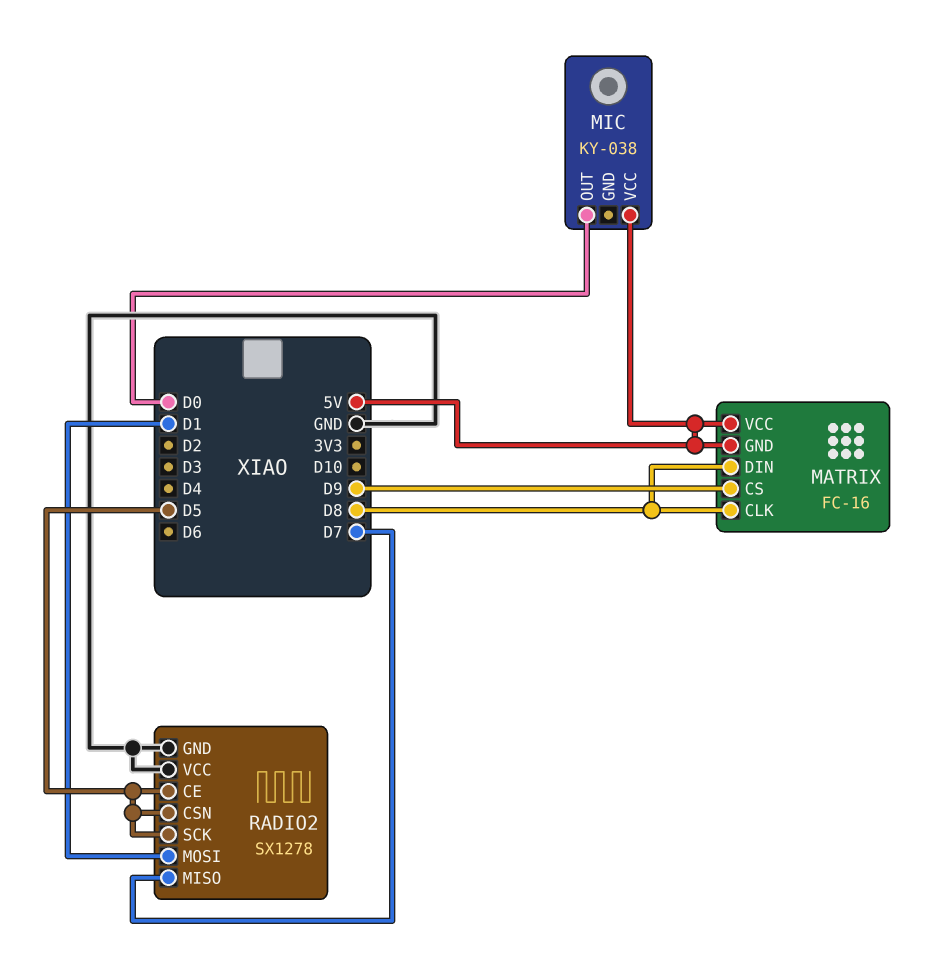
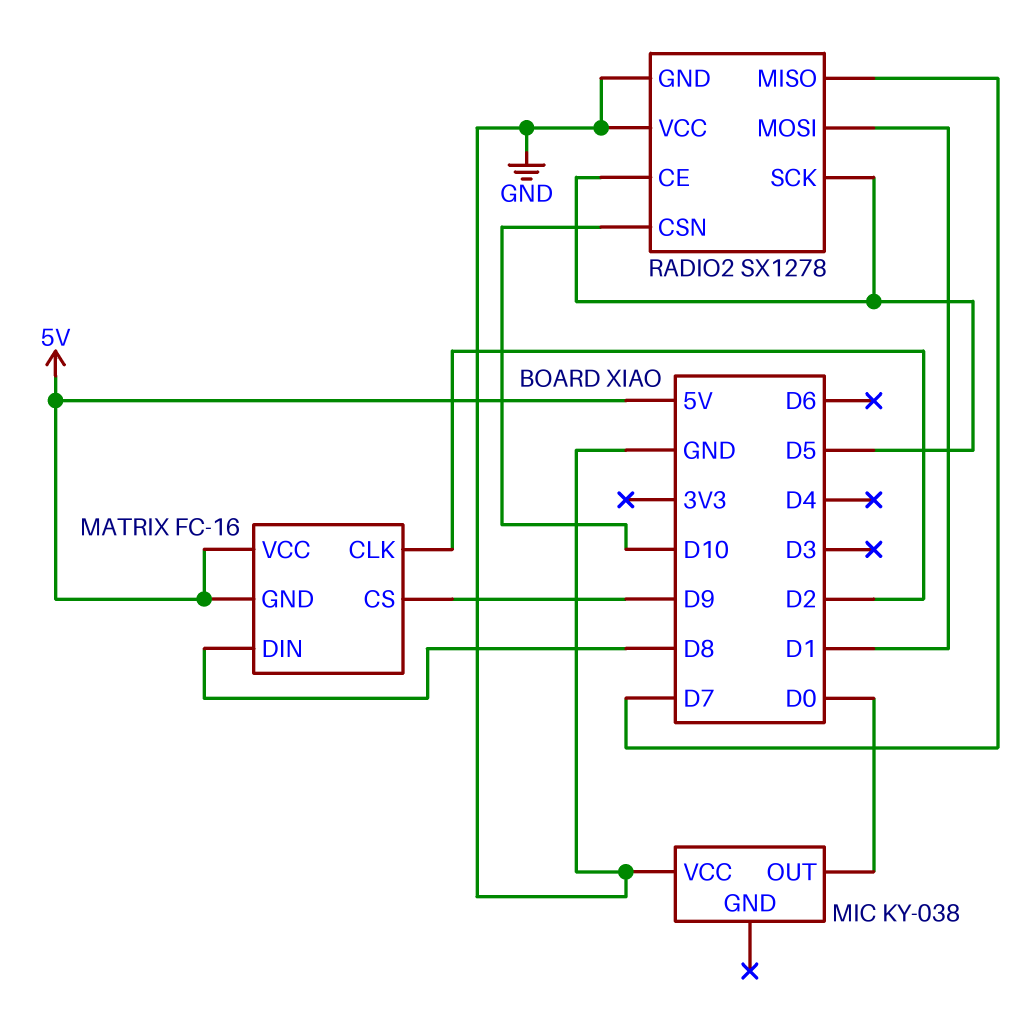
MATRIX pin CLK: D8 -> D2
MIC pin VCC: 5V -> GND
RADIO2 pin CSN: D5 -> D10

